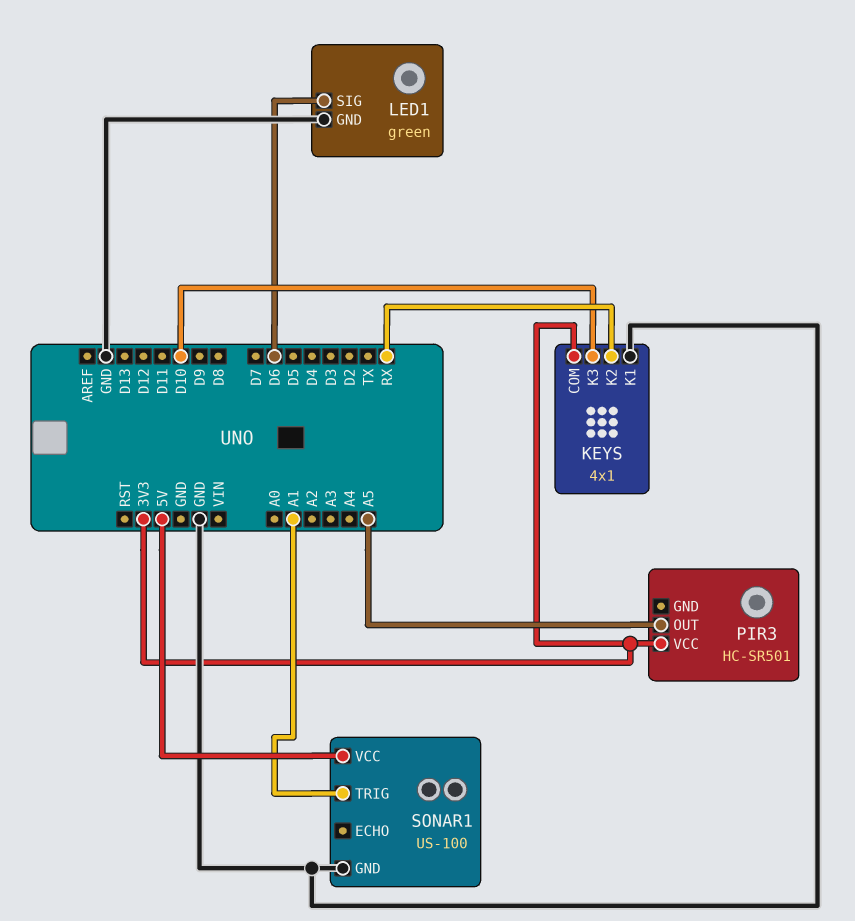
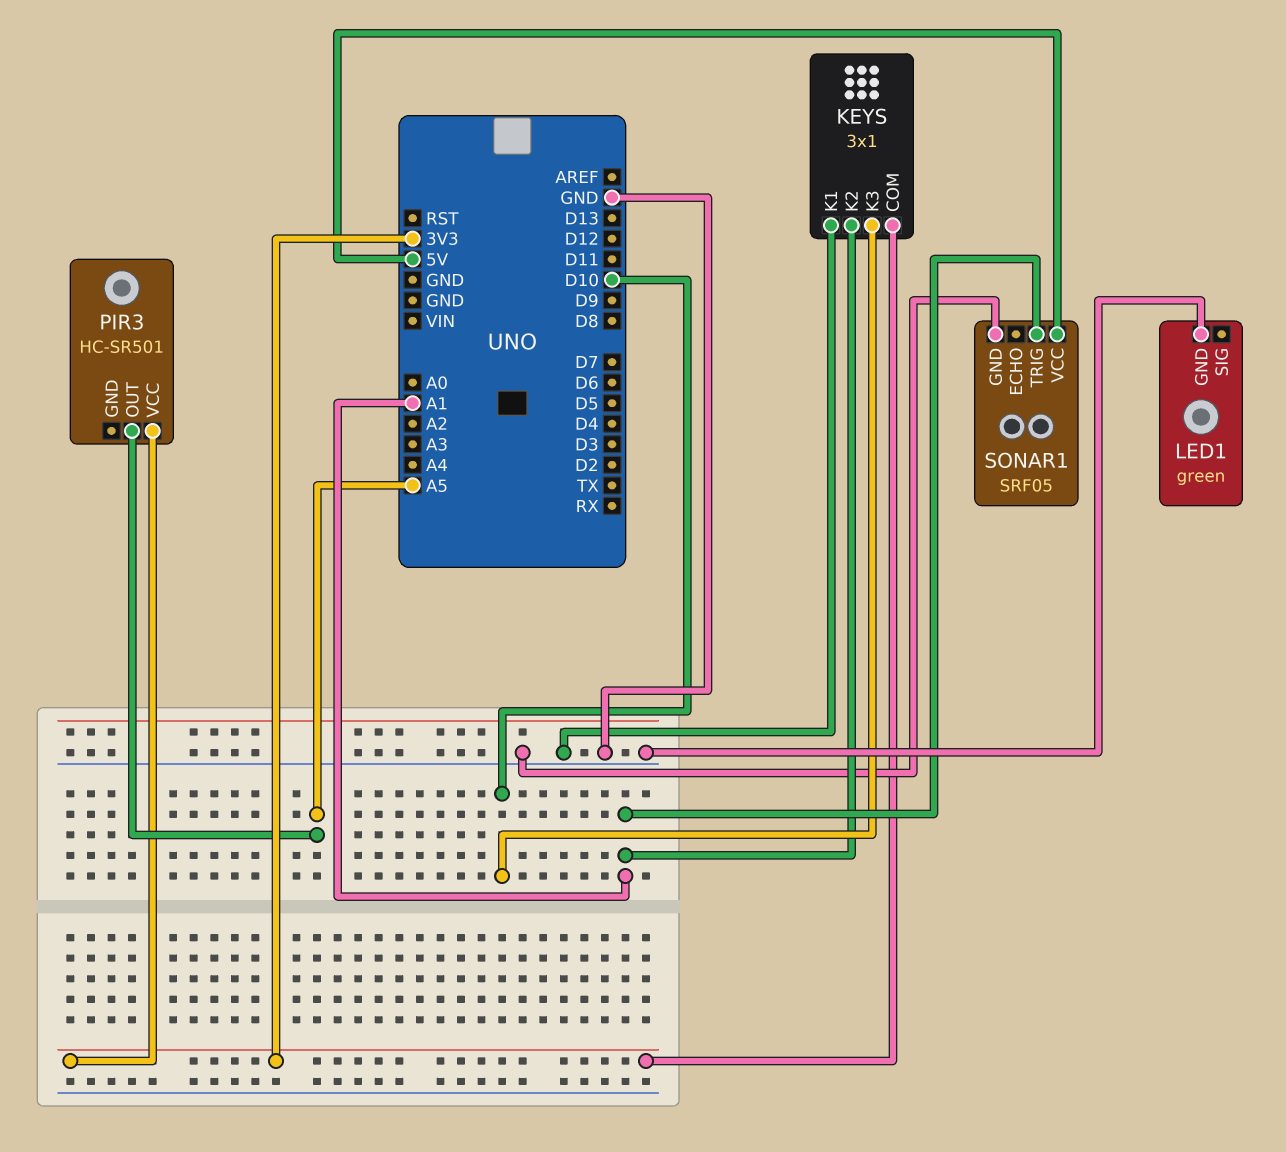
KEYS: 4x1 -> 3x1
KEYS pin K2: RX -> A1
LED1 pin SIG: D6 -> none
SONAR1: US-100 -> SRF05

